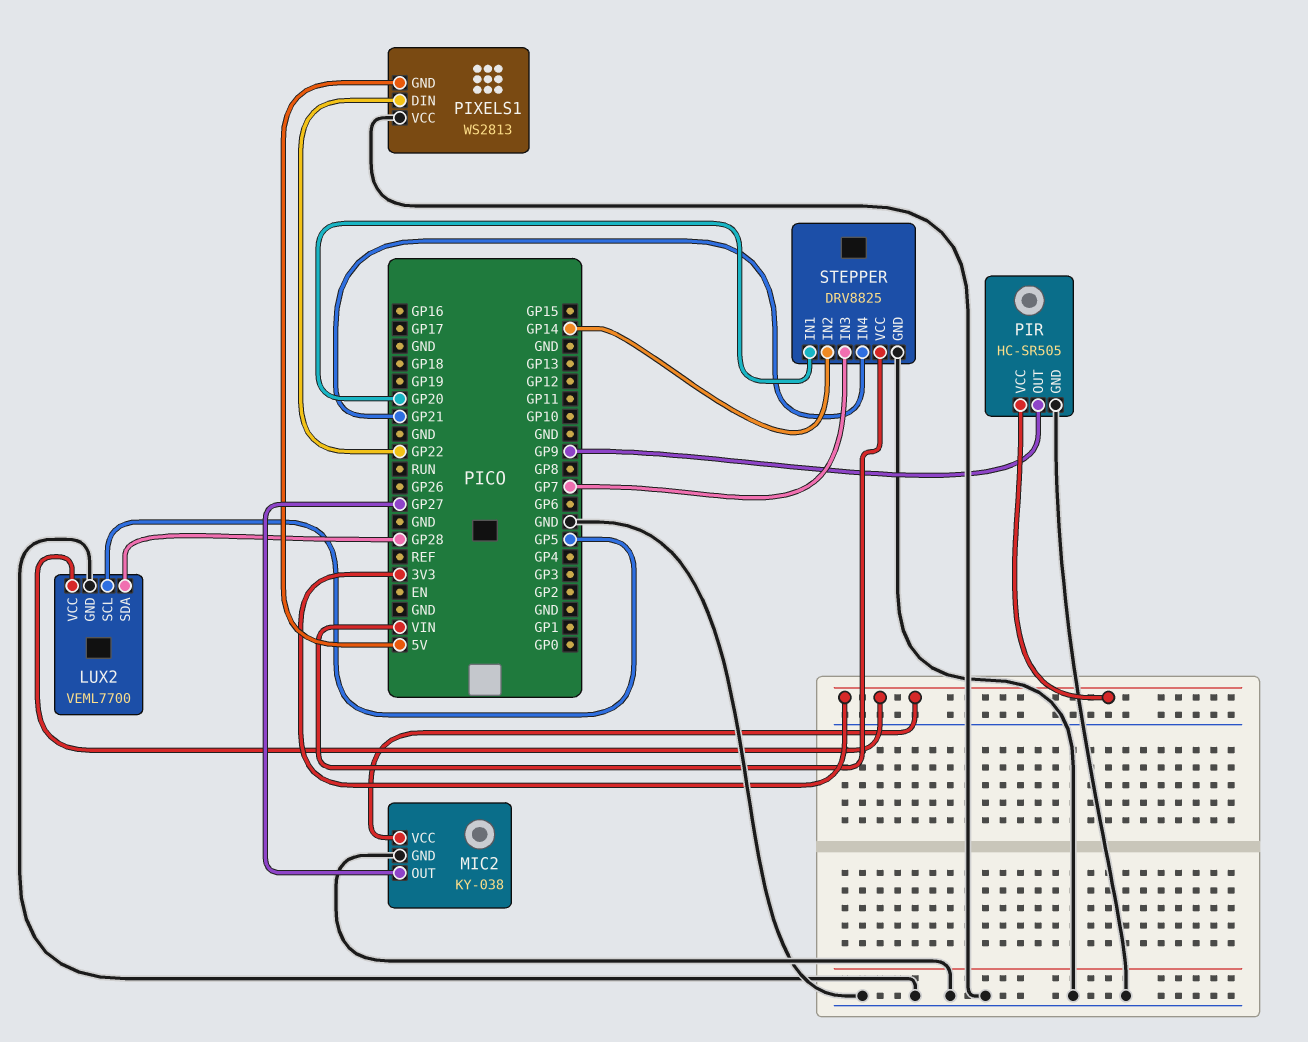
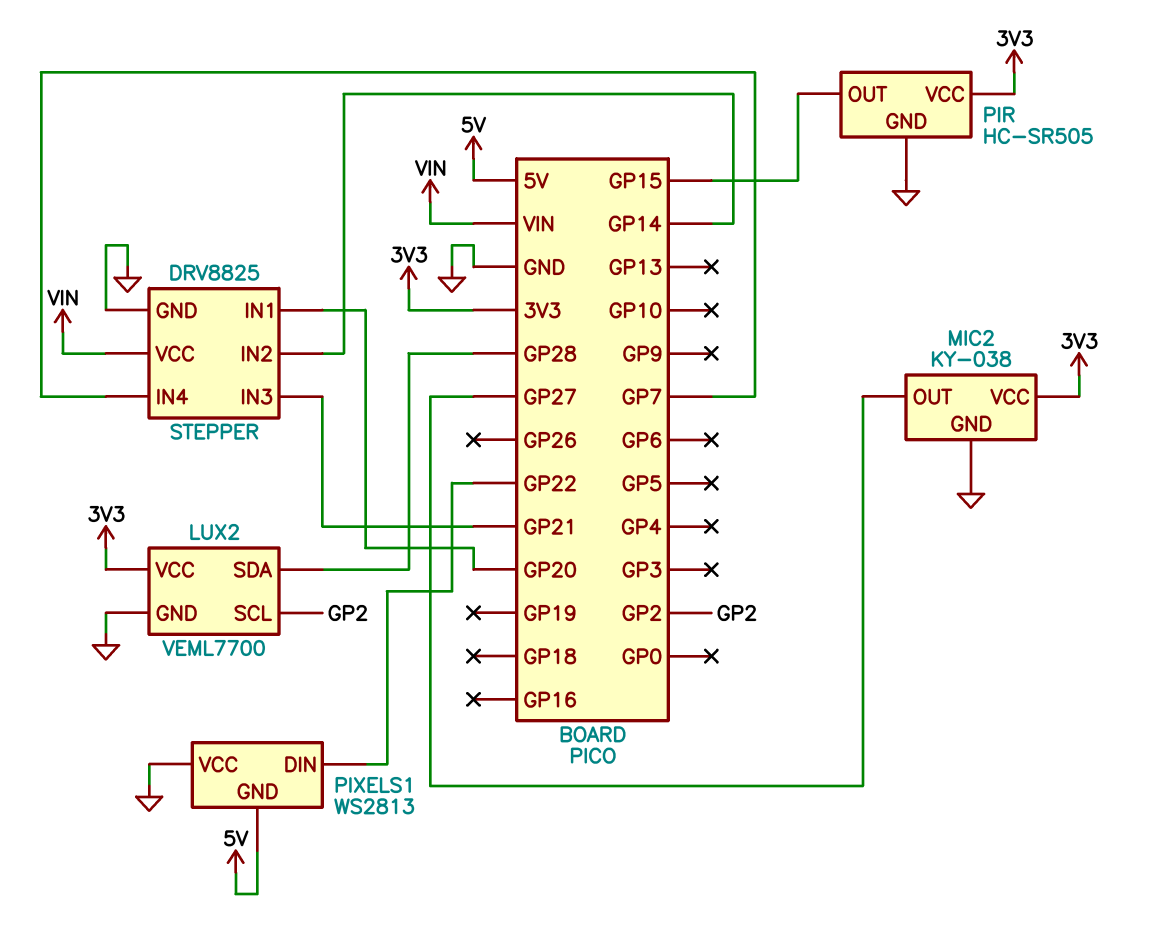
LUX2 pin SCL: GP5 -> GP2
PIR pin OUT: GP9 -> GP15
STEPPER pin IN3: GP7 -> GP21
STEPPER pin IN4: GP21 -> GP7

